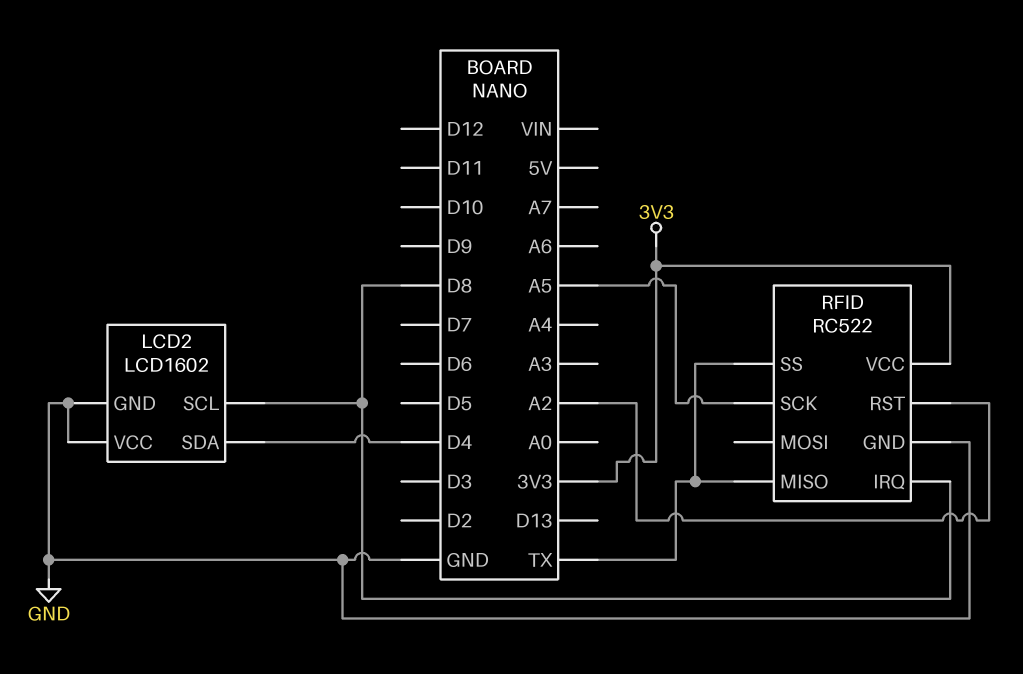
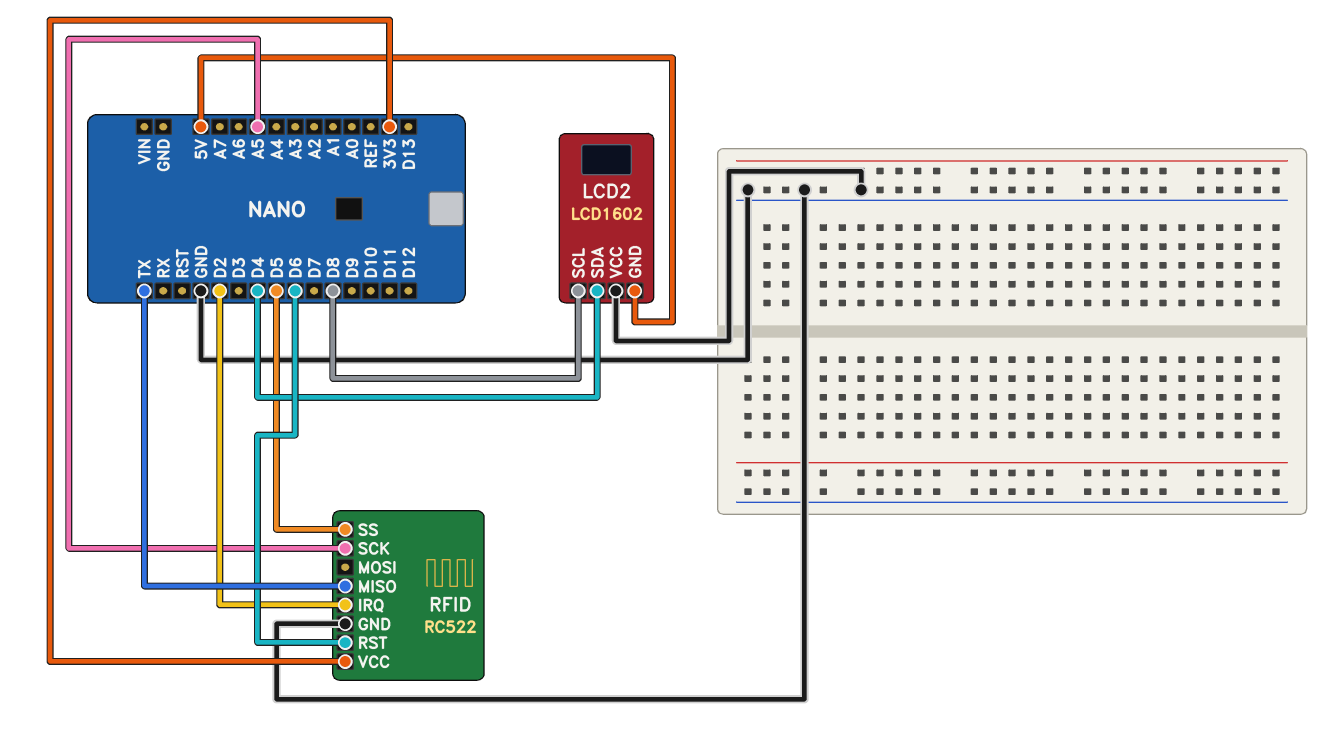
LCD2 pin GND: GND -> 5V
RFID pin IRQ: D8 -> D2
RFID pin RST: A2 -> D6
RFID pin SS: TX -> D5

